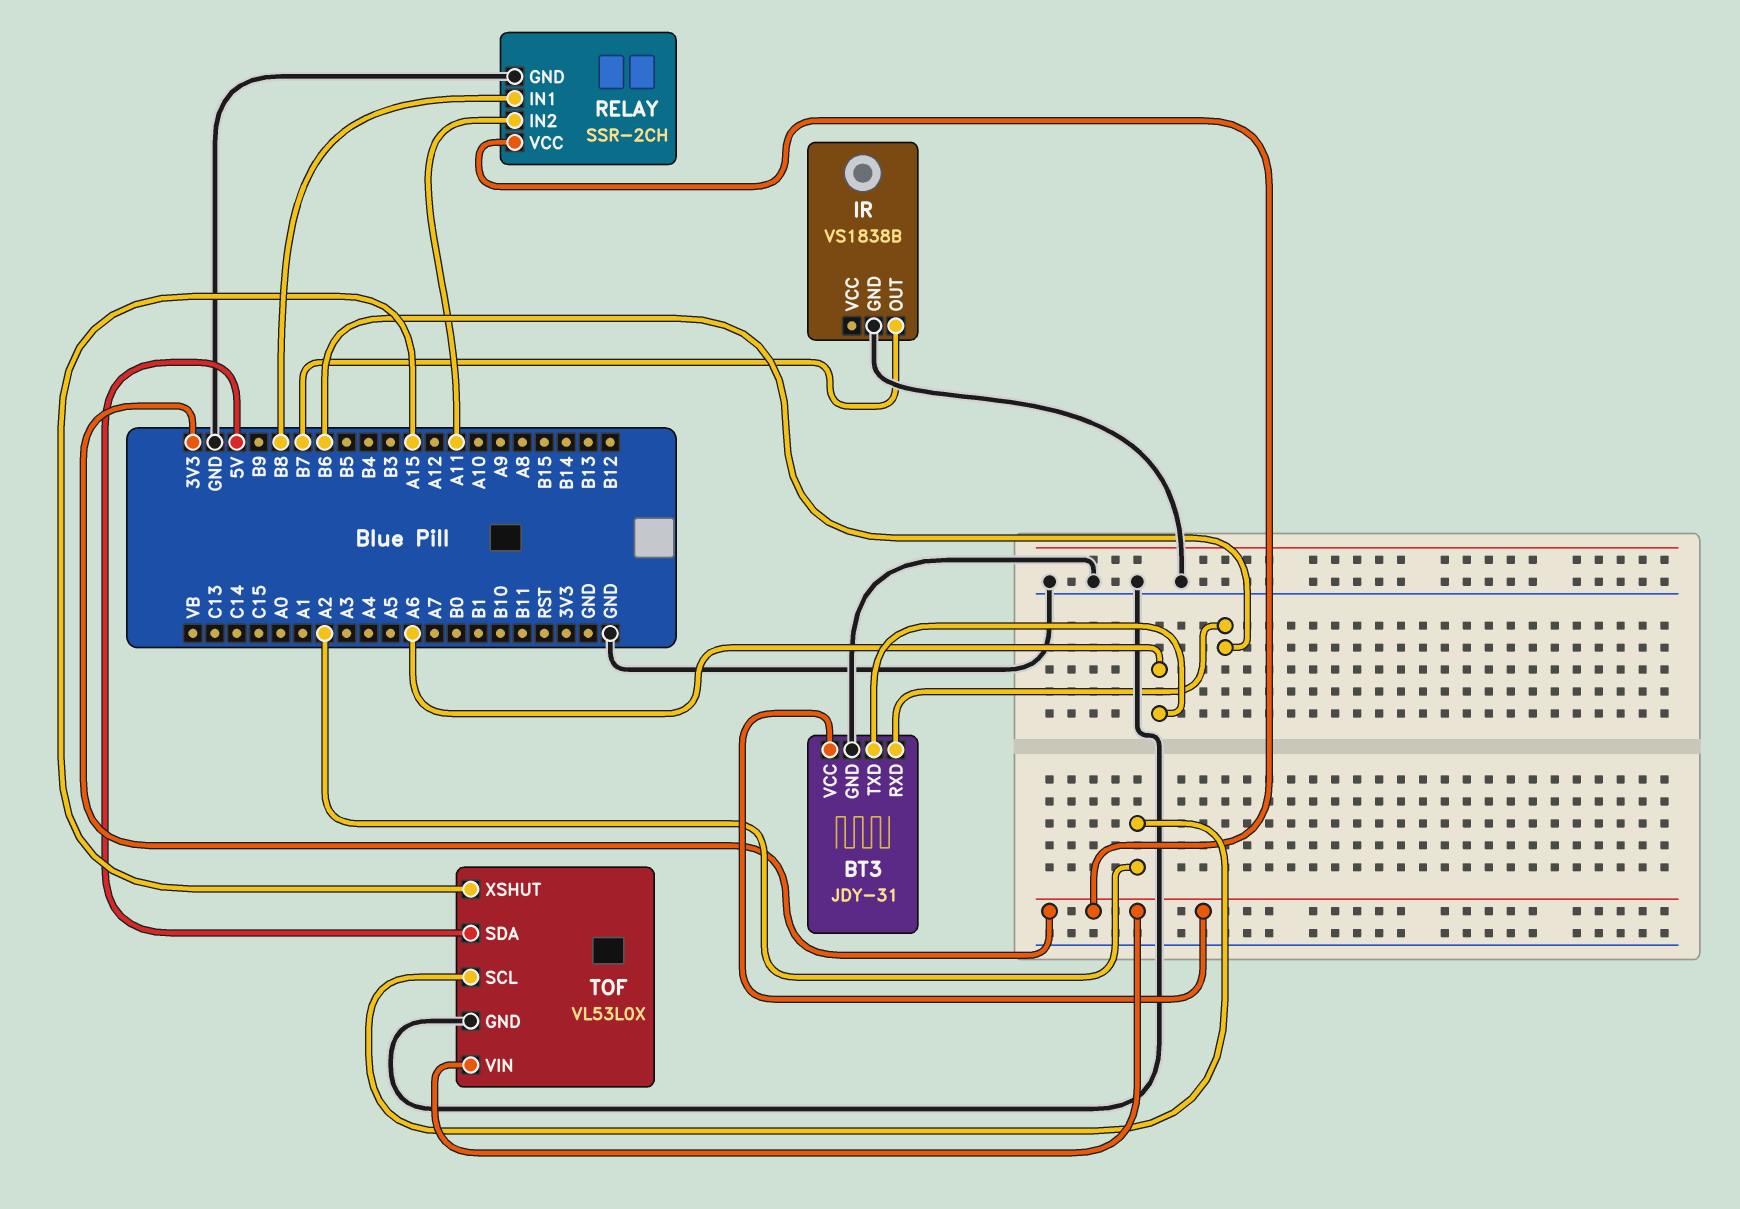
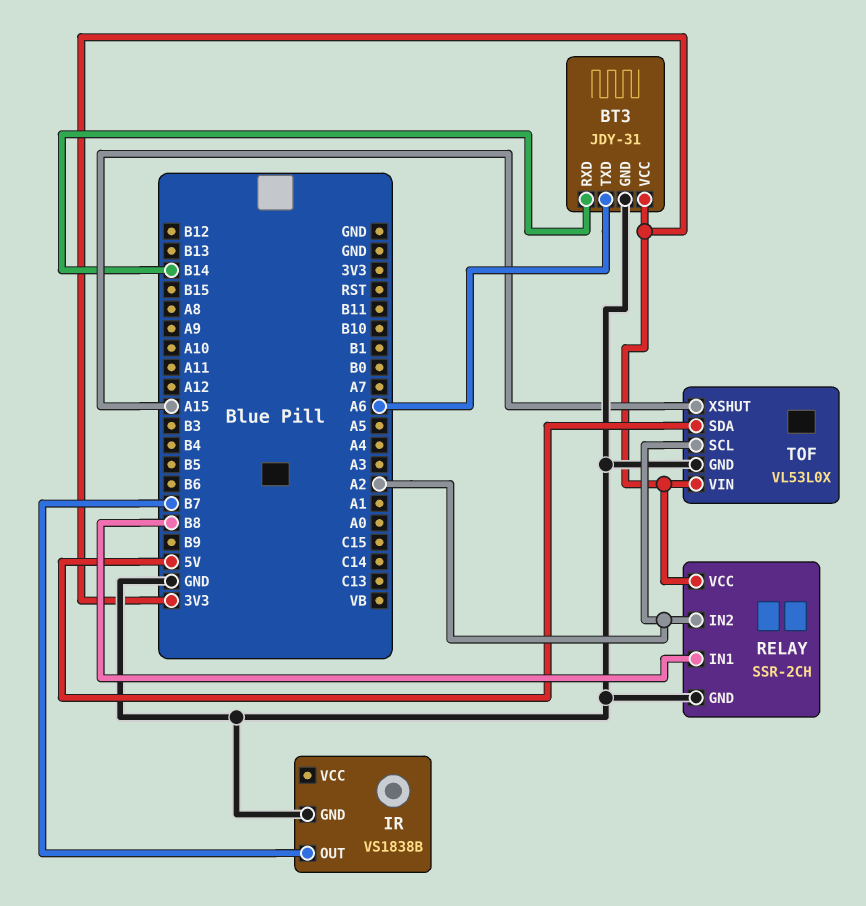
BT3 pin RXD: B6 -> B14
RELAY pin IN2: A11 -> A2

